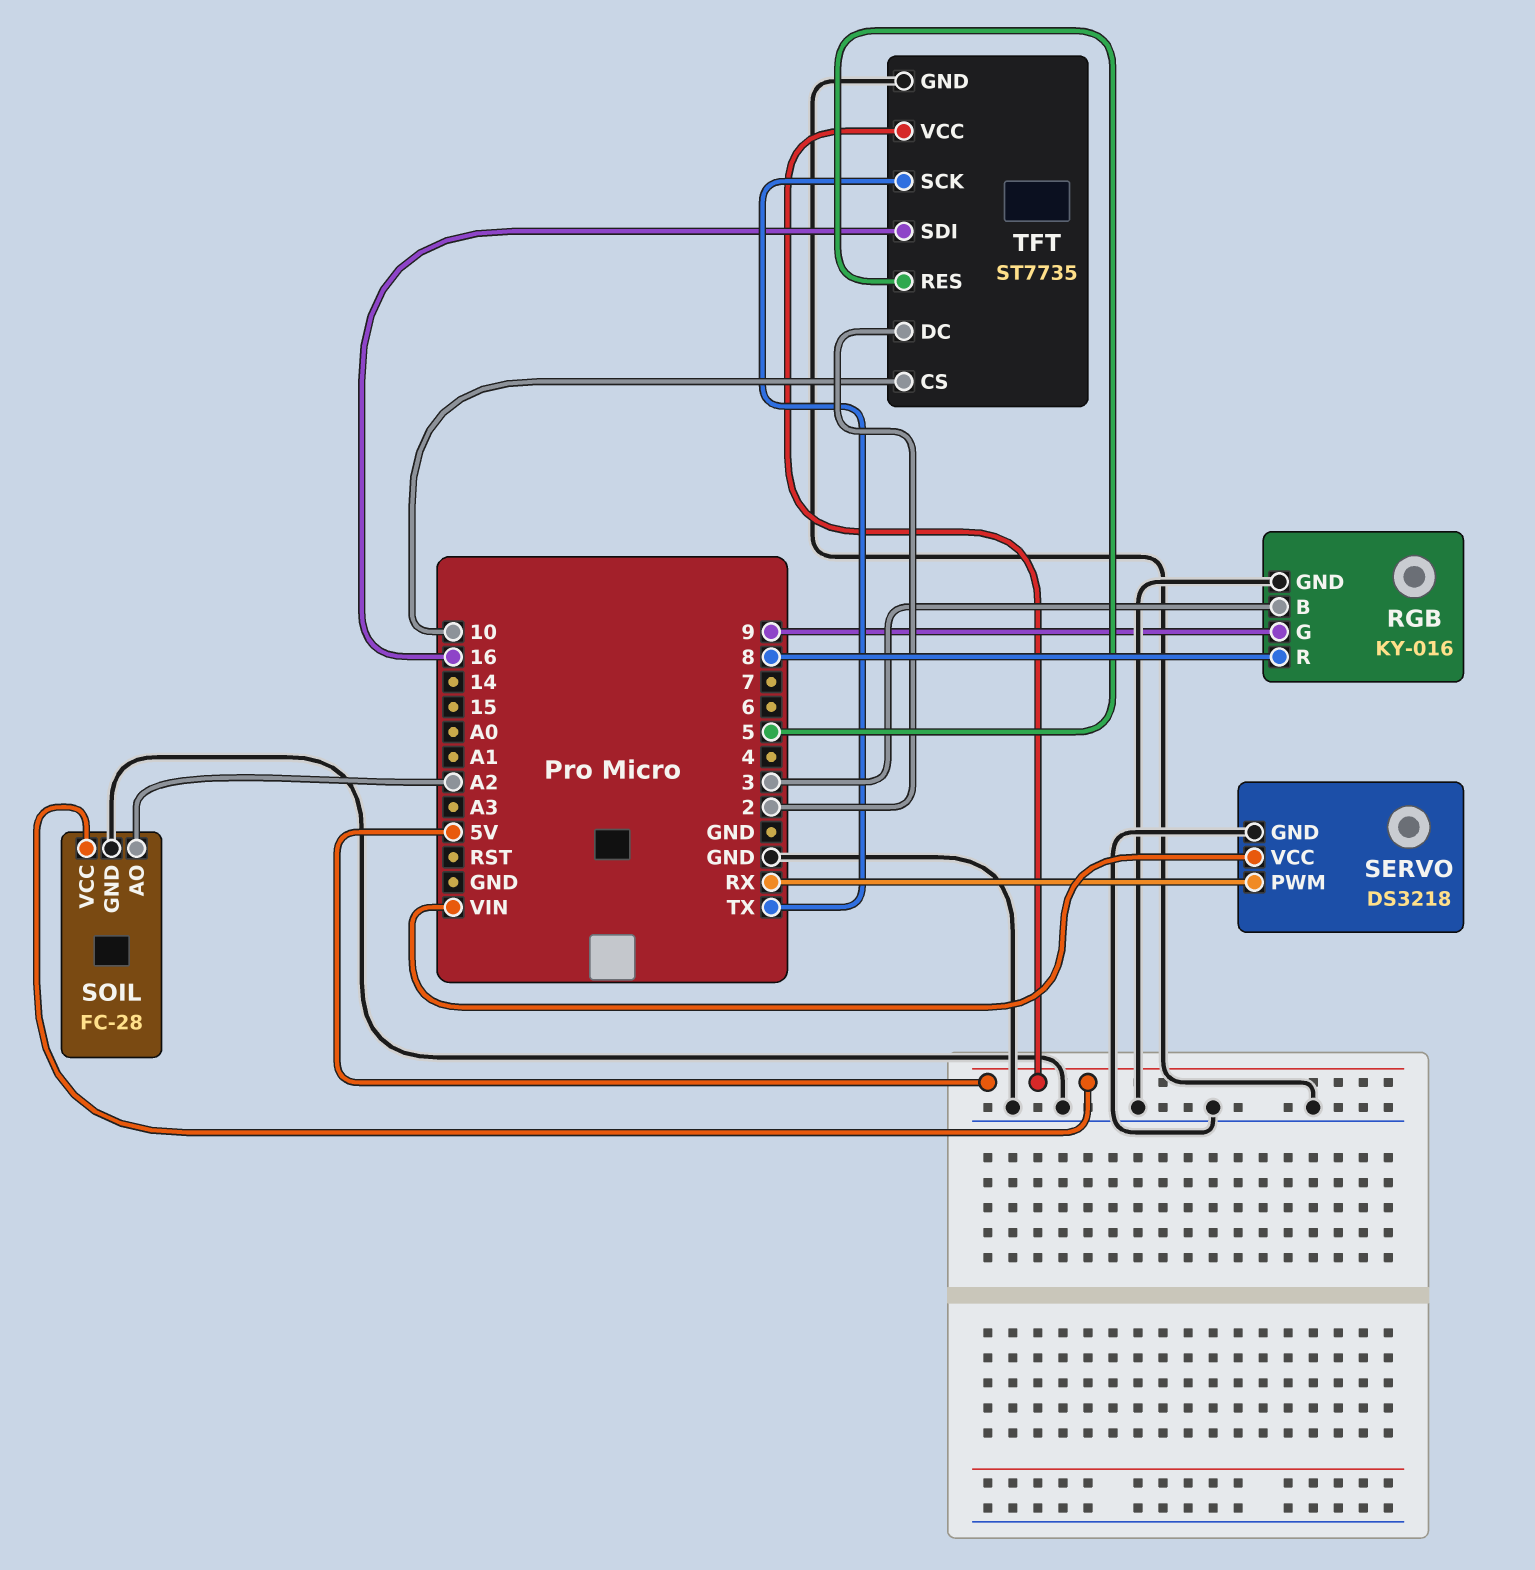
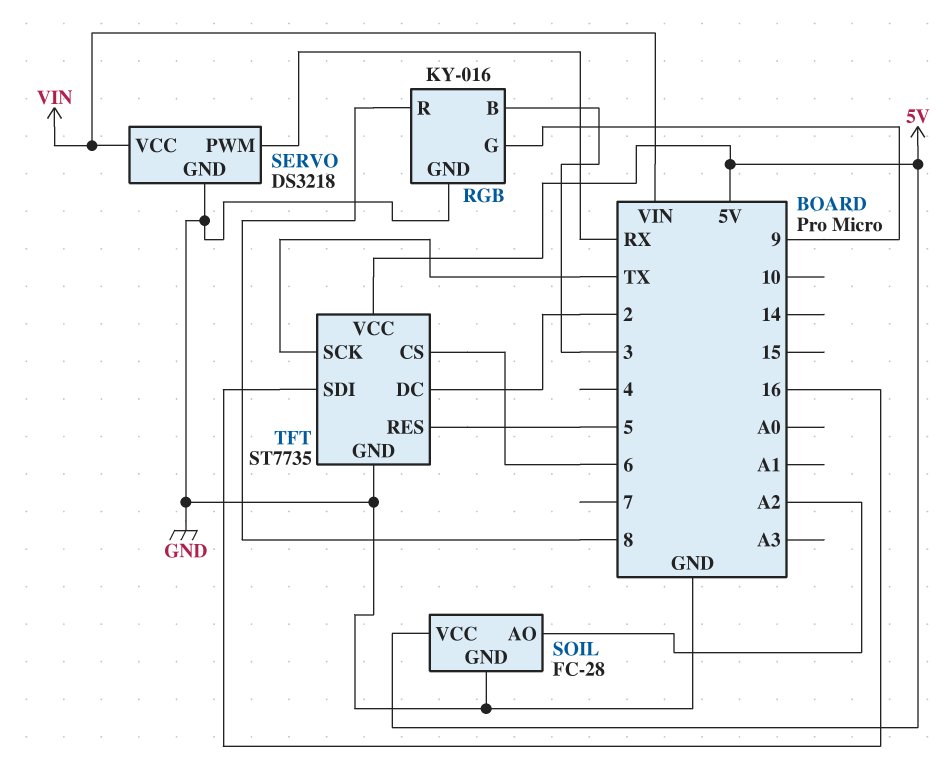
TFT pin CS: 10 -> 6

